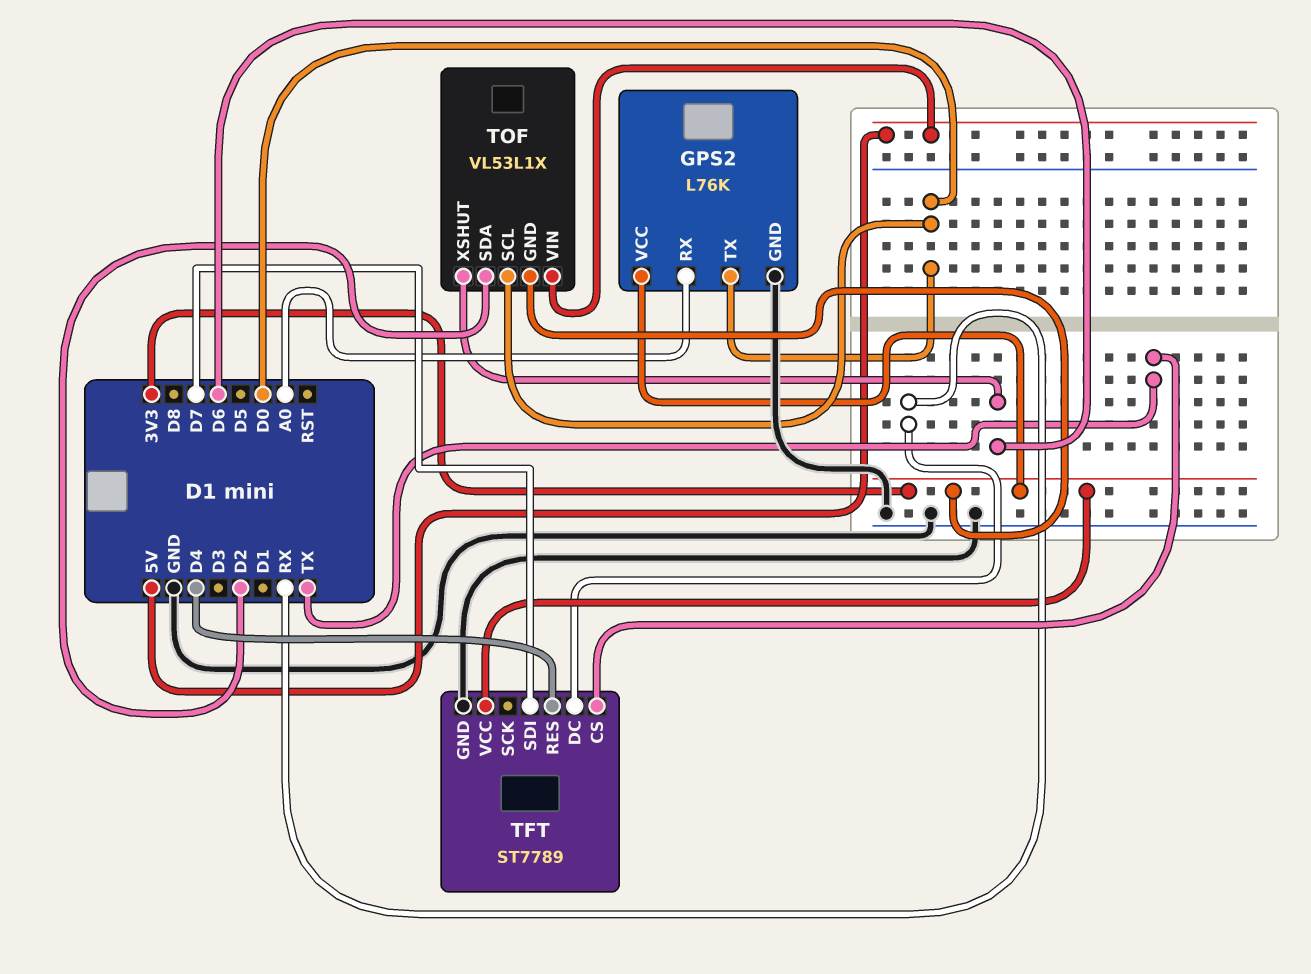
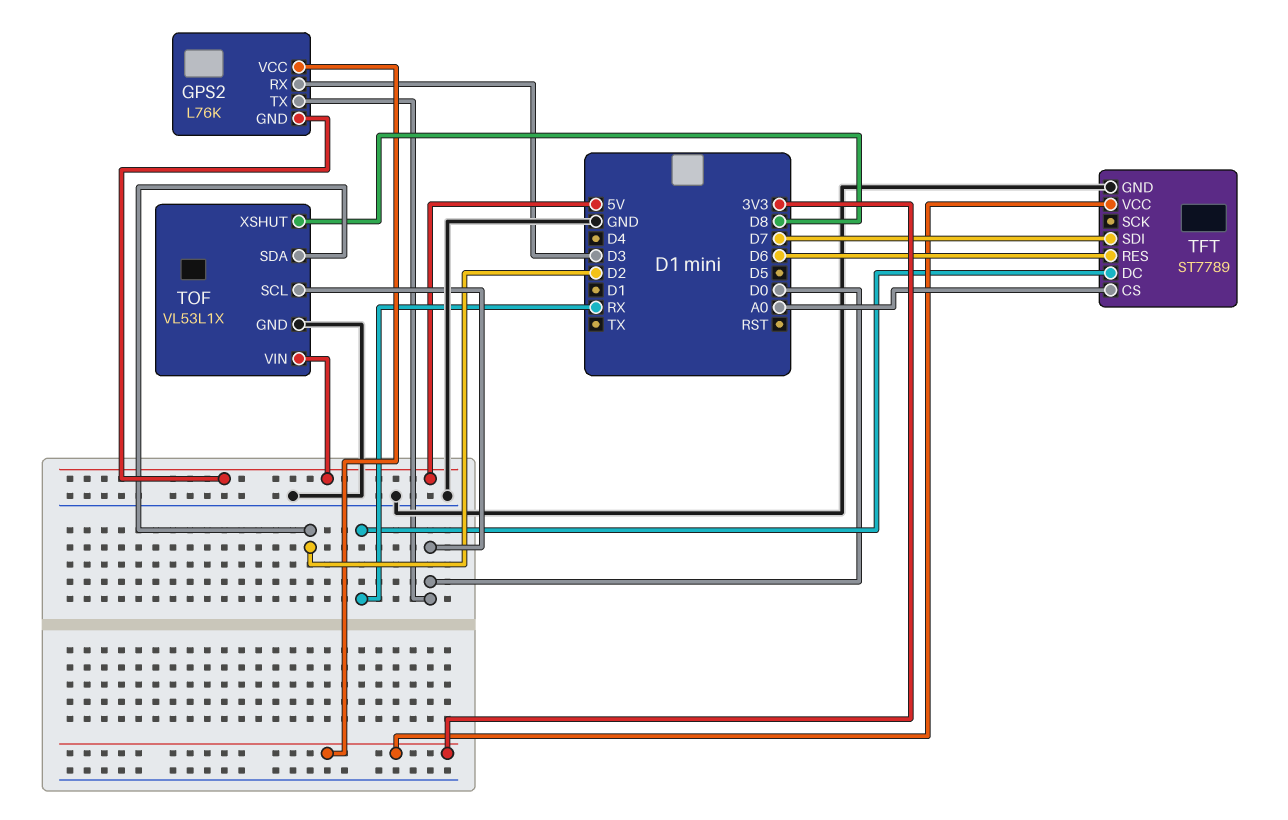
GPS2 pin GND: GND -> 5V
GPS2 pin RX: A0 -> D3
TFT pin CS: TX -> A0
TFT pin RES: D4 -> D6
TOF pin GND: 3V3 -> GND
TOF pin XSHUT: D6 -> D8

